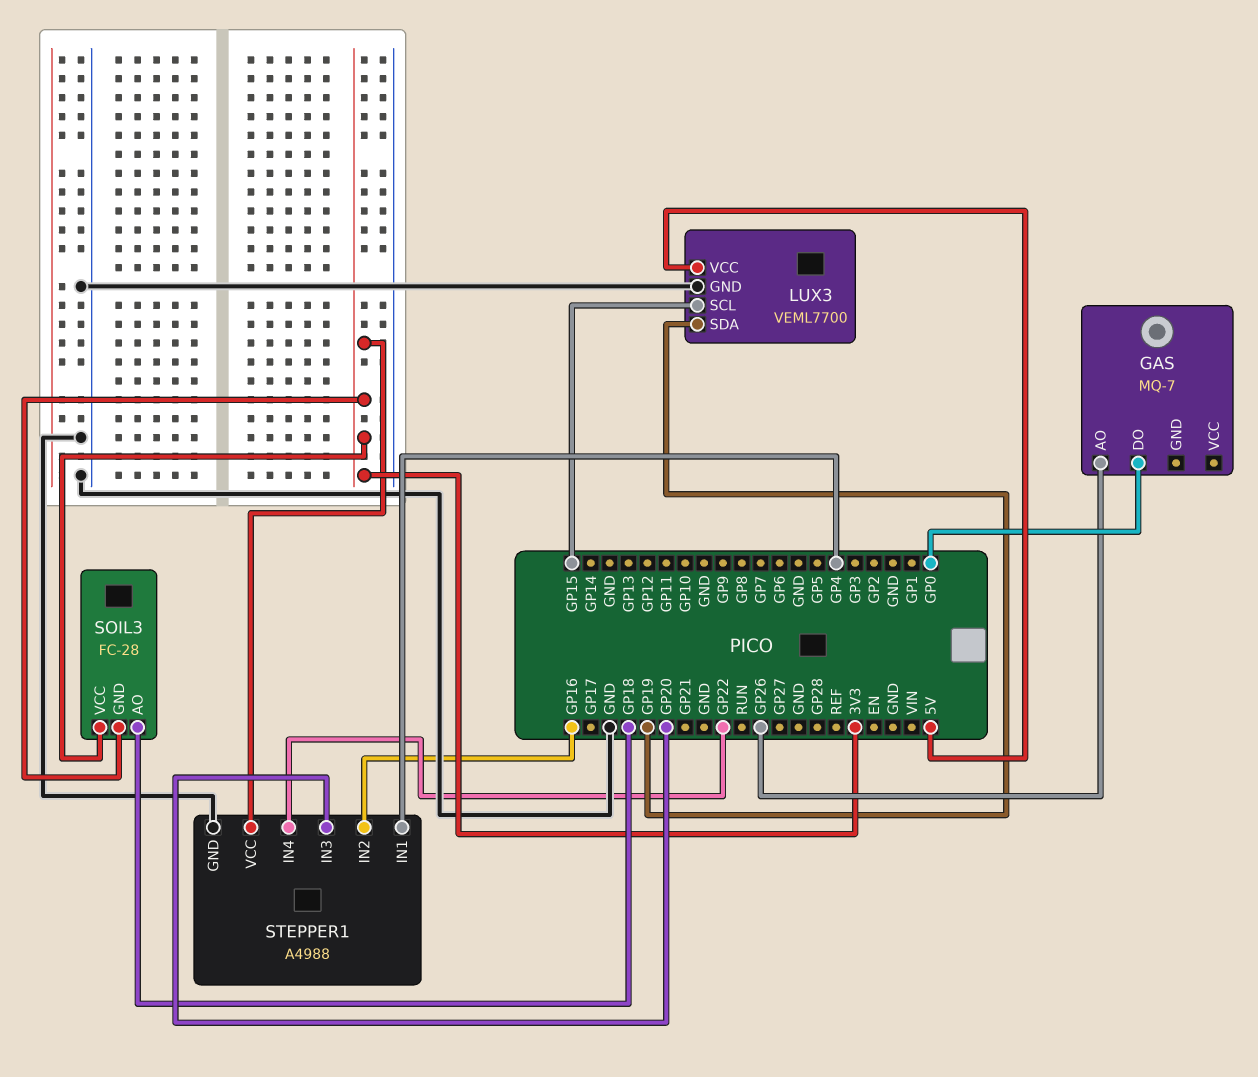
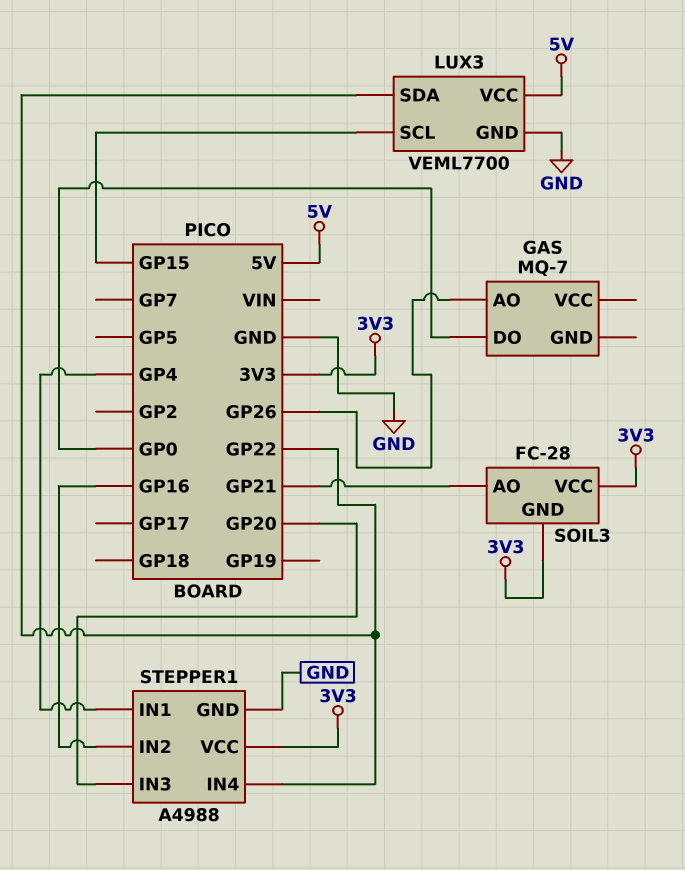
LUX3 pin SDA: GP19 -> GP22
SOIL3 pin AO: GP18 -> GP21

